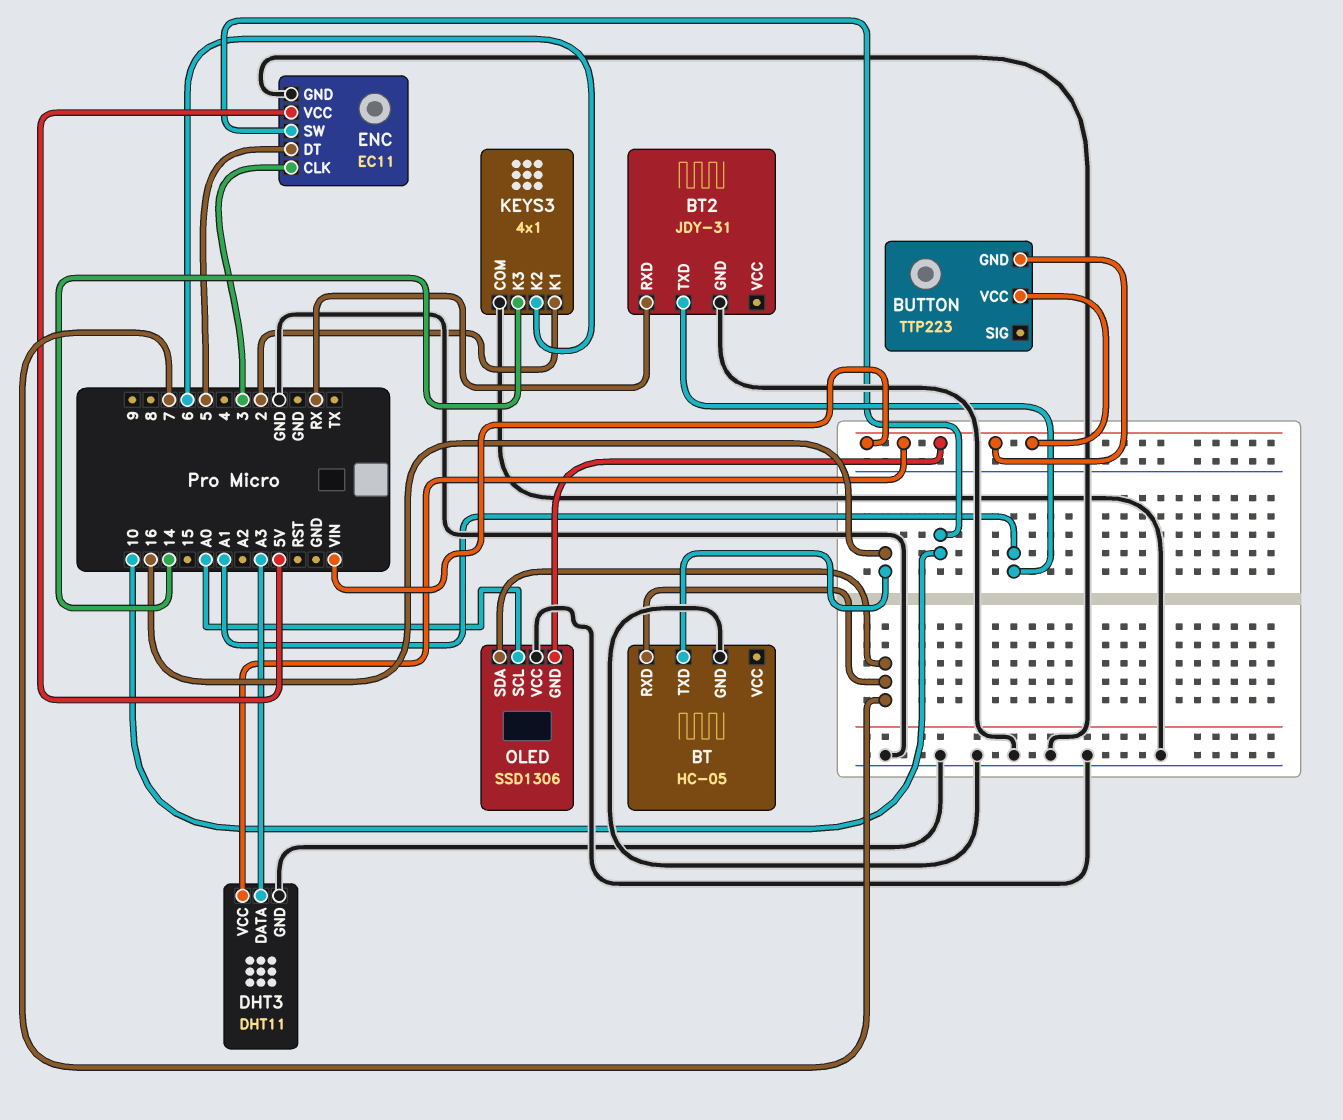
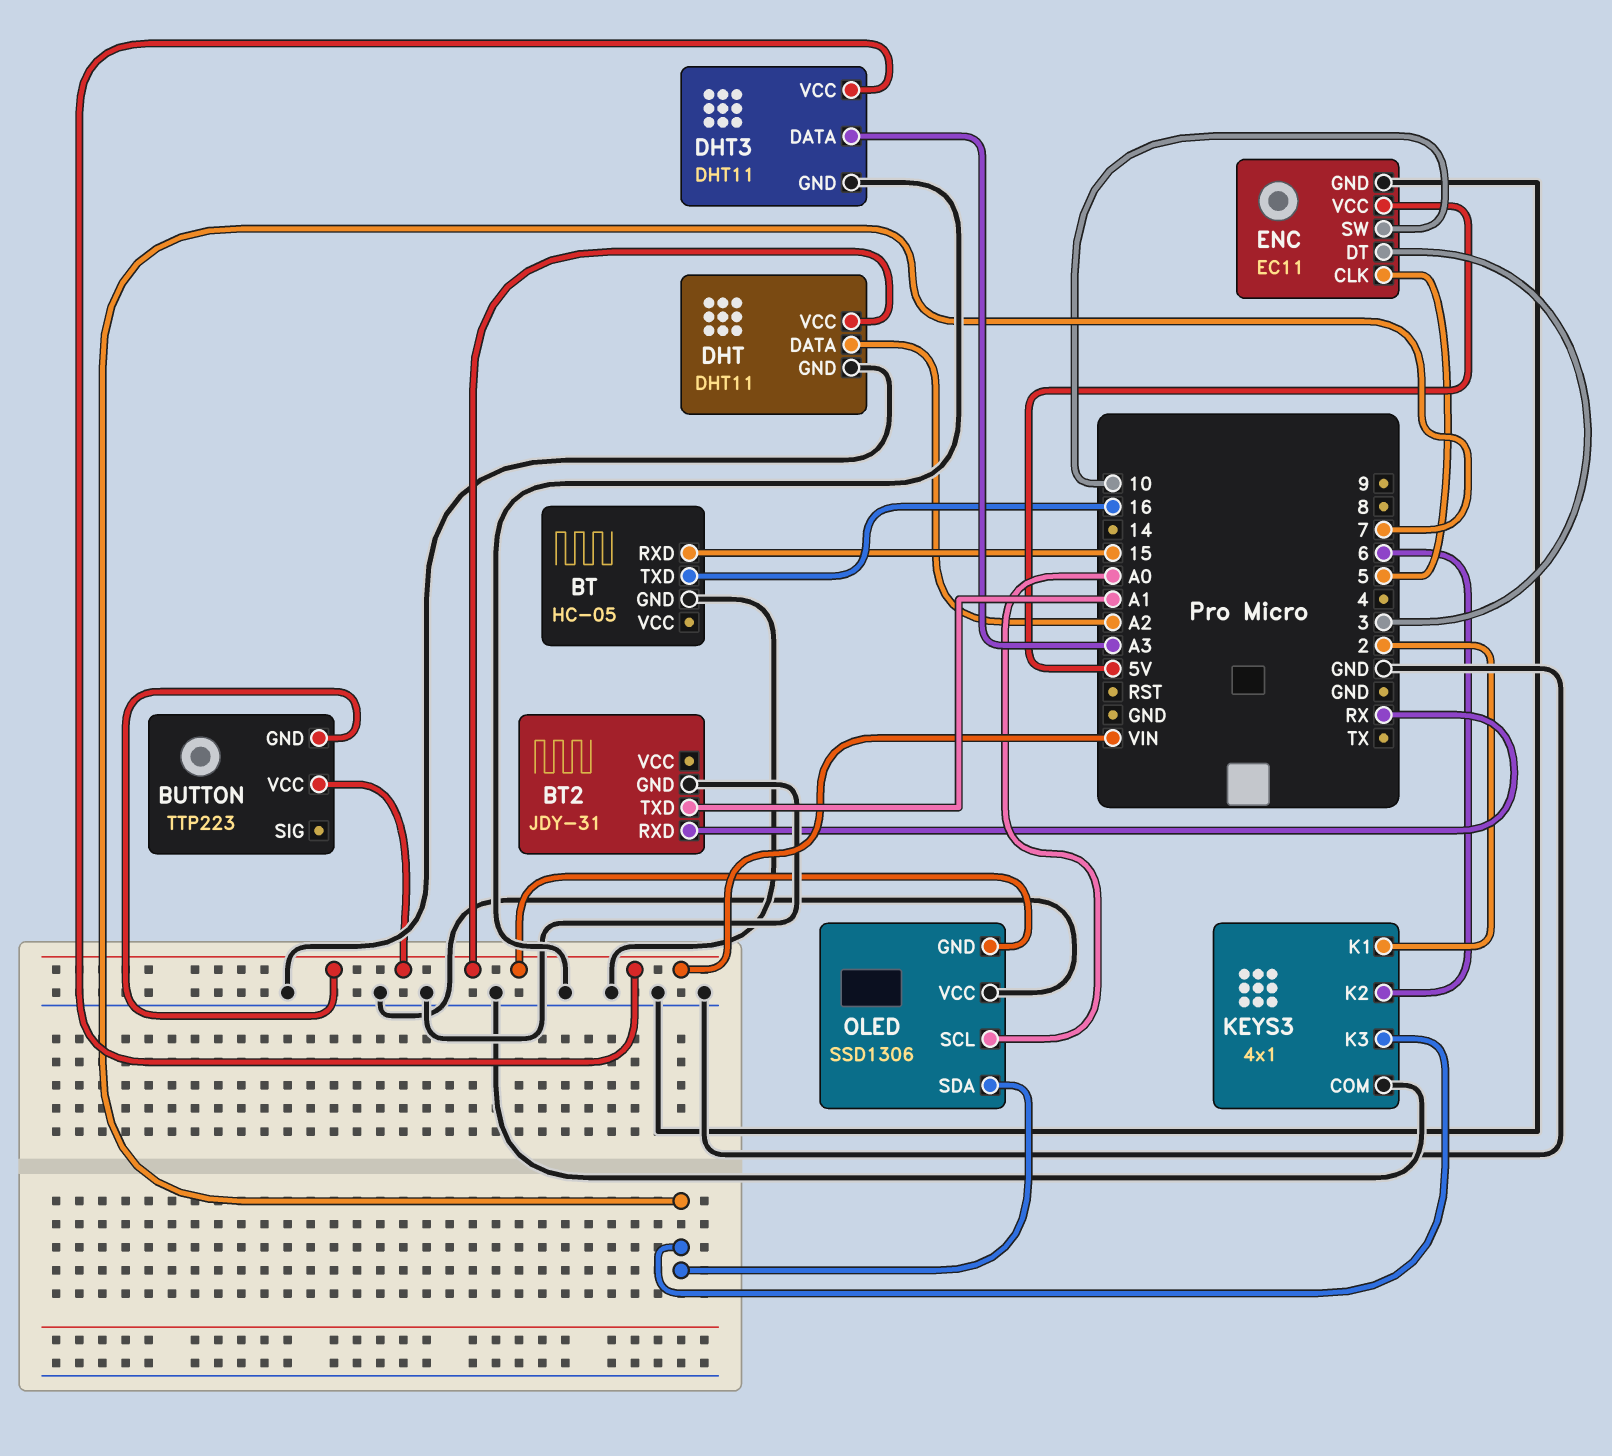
BT pin RXD: 7 -> 15
DHT: none -> DHT11
DHT pin DATA: none -> A2
DHT pin GND: none -> GND
DHT pin VCC: none -> VIN
ENC pin CLK: 3 -> 5
ENC pin DT: 5 -> 3
KEYS3 pin K3: 14 -> 7

